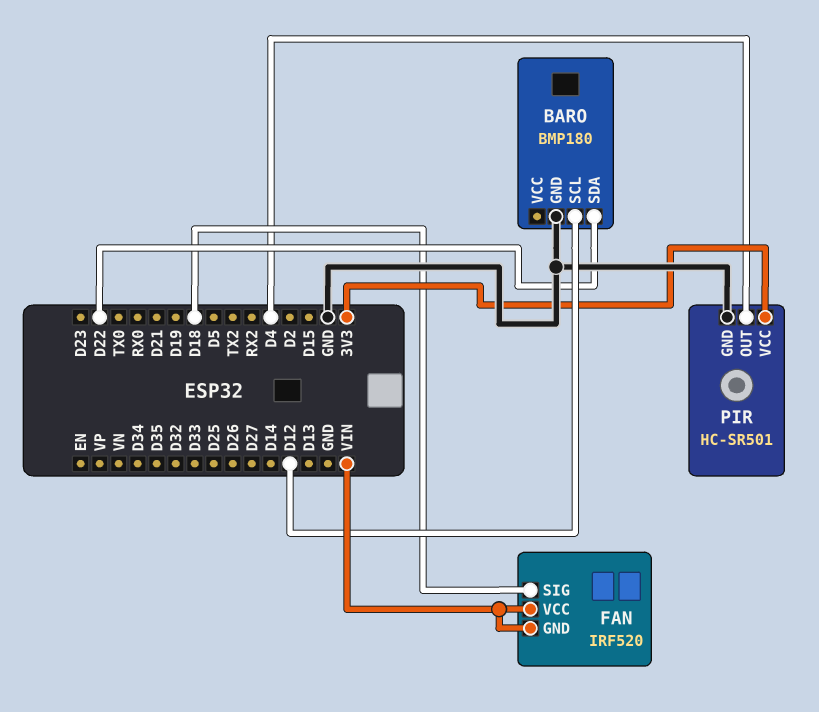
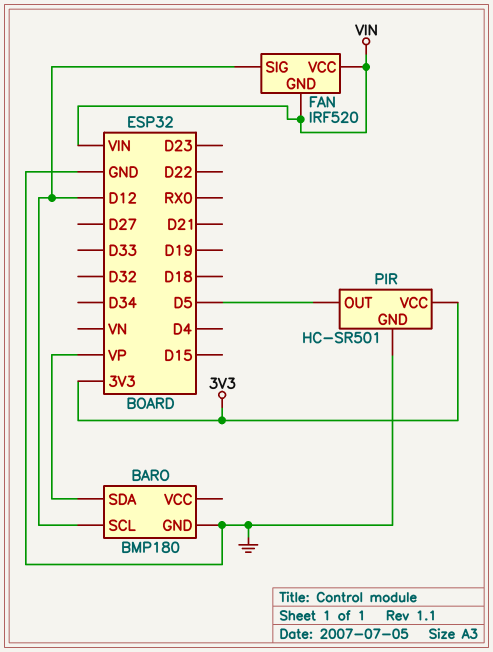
BARO pin SDA: D22 -> VP
FAN pin SIG: D18 -> D12
PIR pin OUT: D4 -> D5

